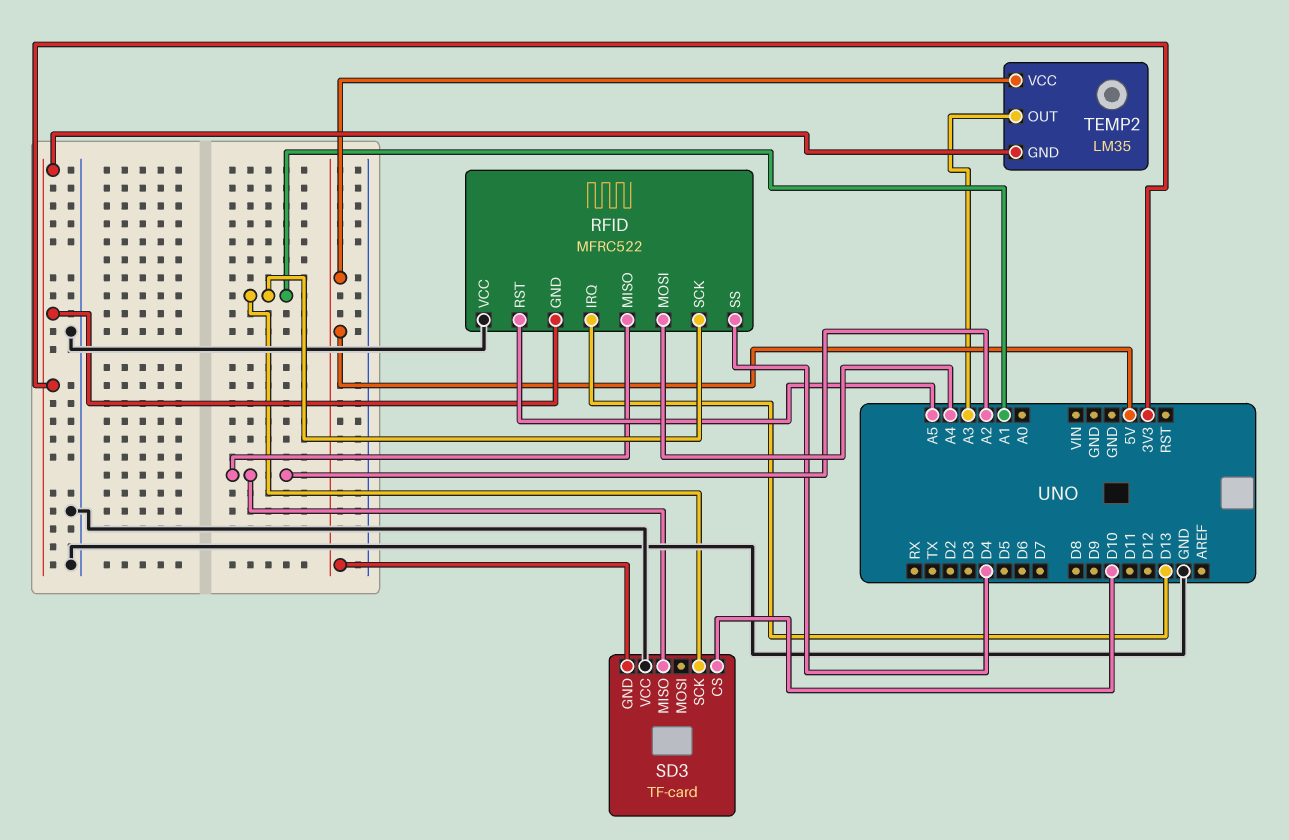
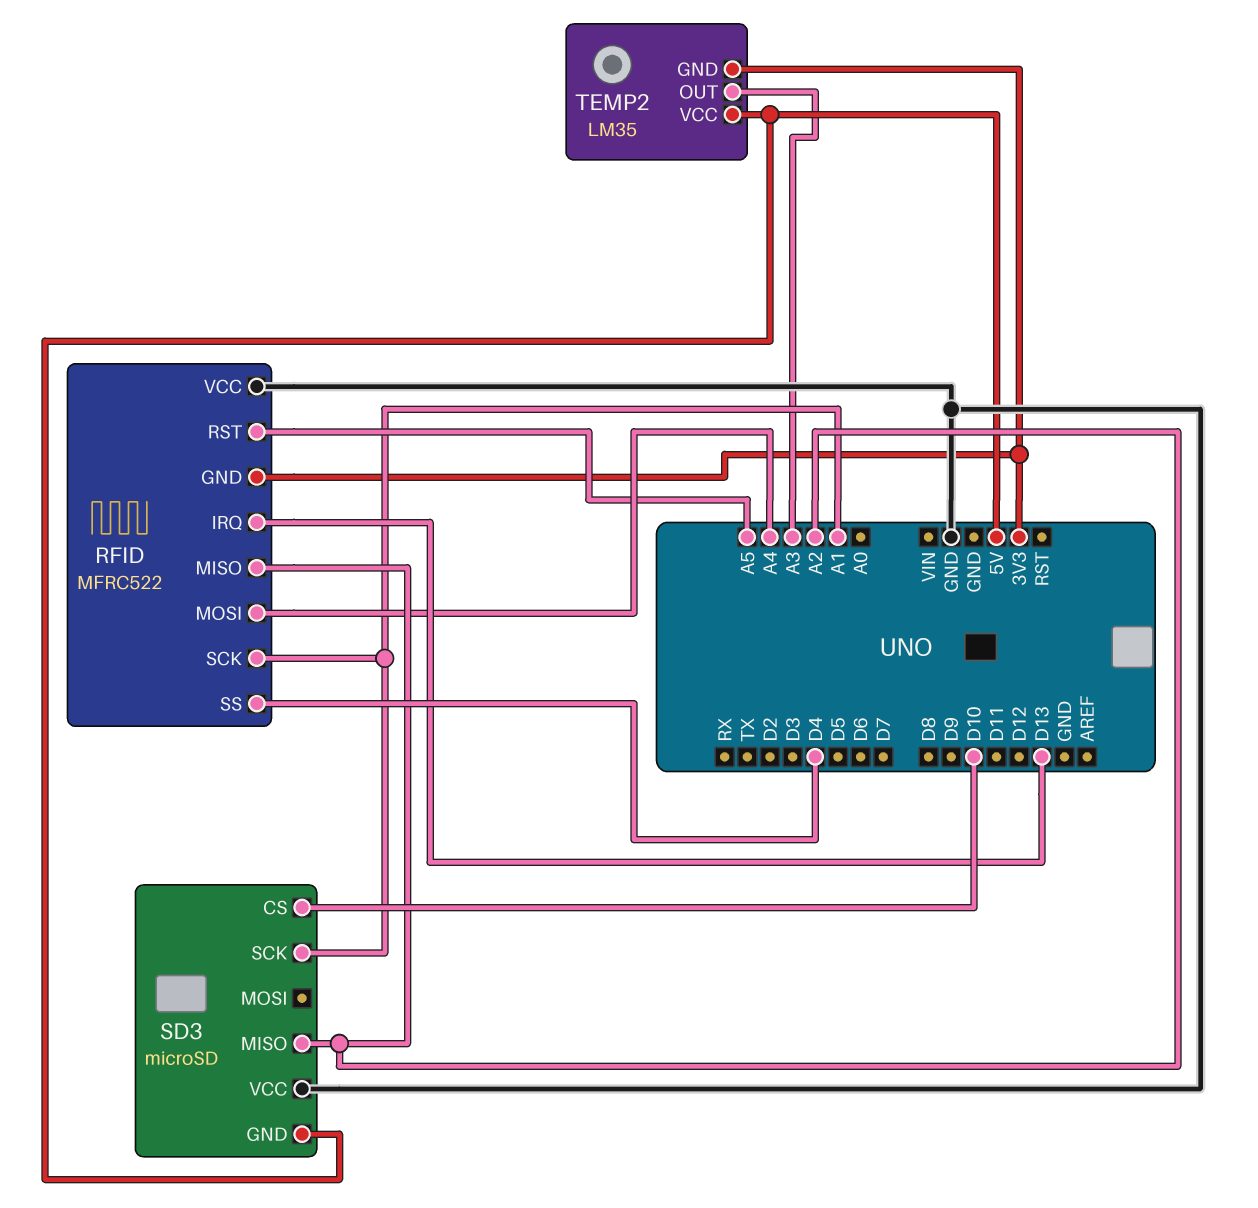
SD3: TF-card -> microSD

